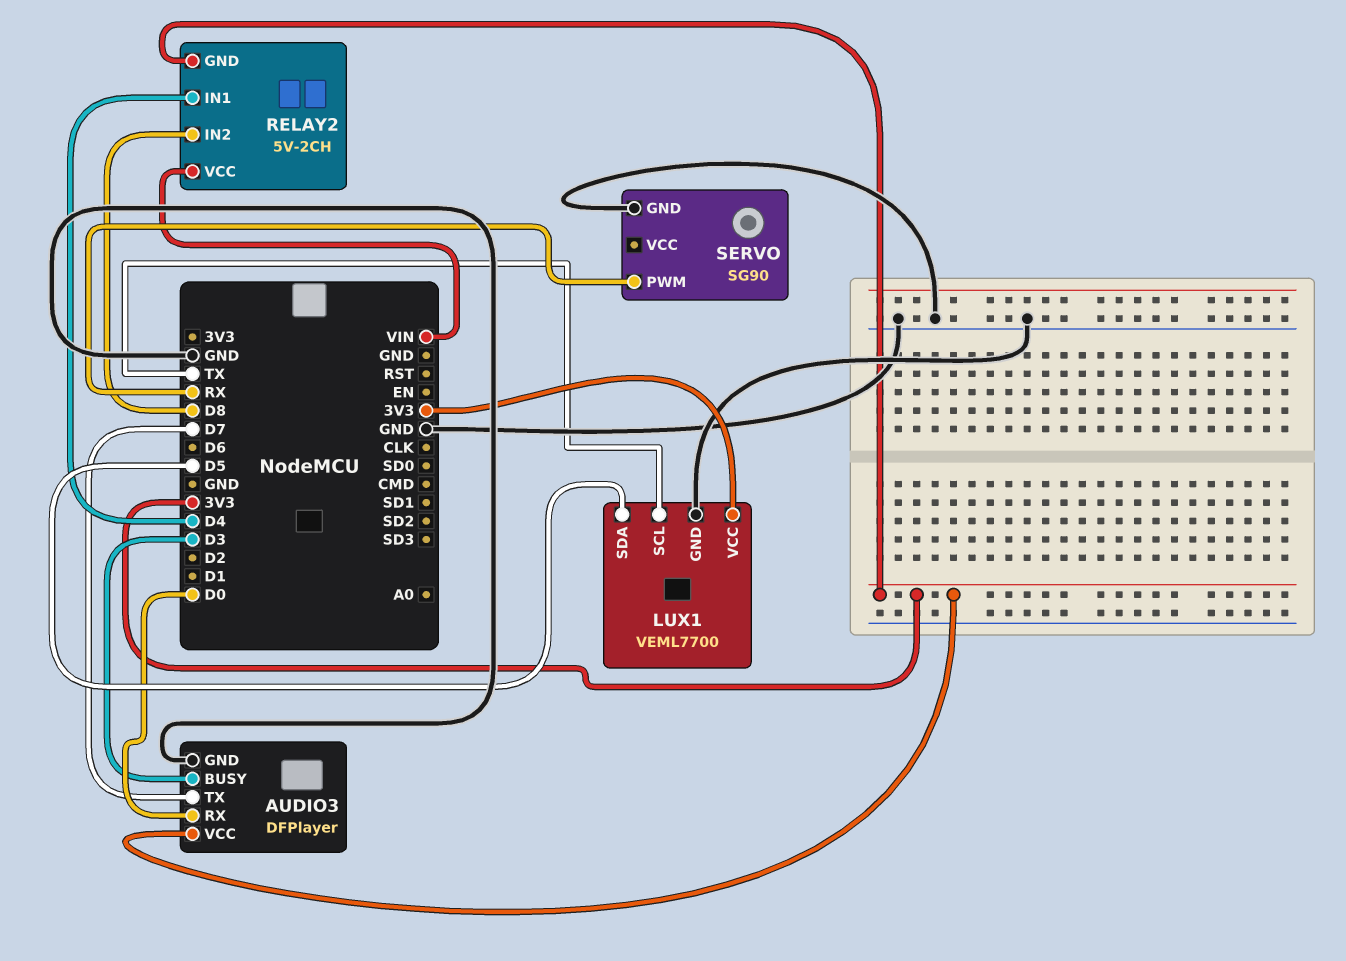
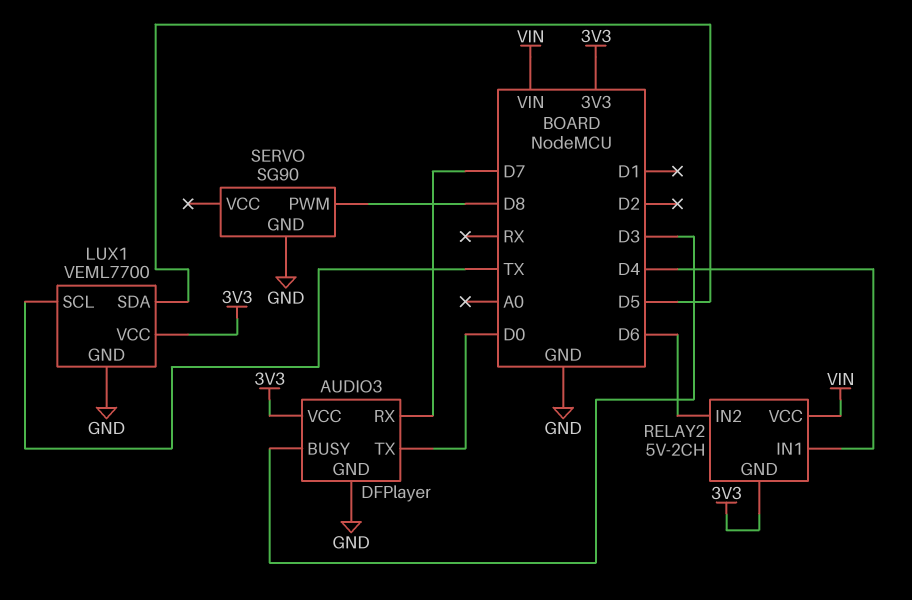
AUDIO3 pin RX: D0 -> D7
AUDIO3 pin TX: D7 -> D0
RELAY2 pin IN2: D8 -> D6
SERVO pin PWM: RX -> D8

